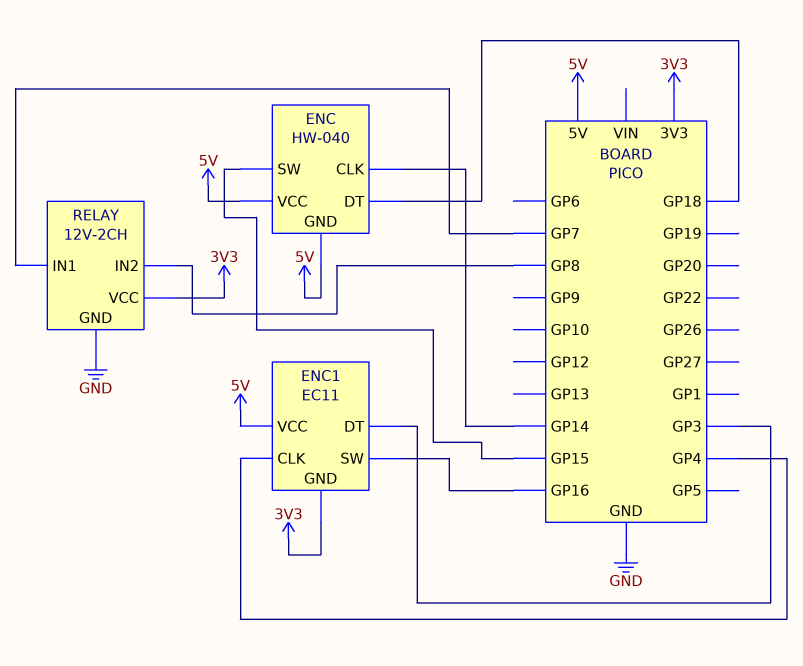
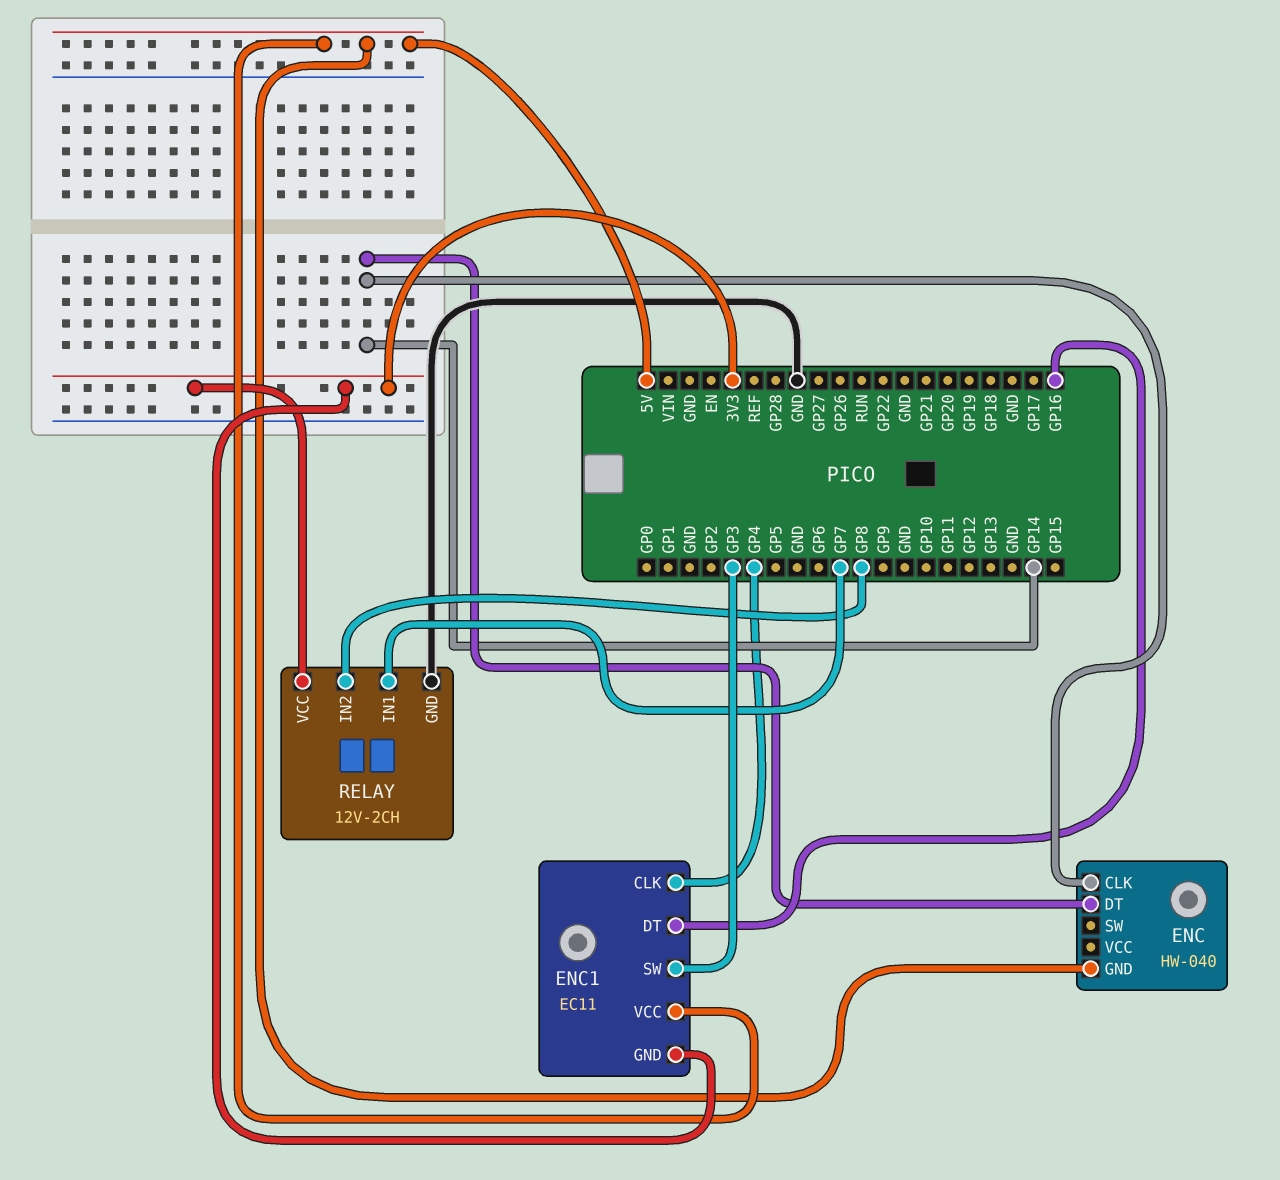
ENC pin DT: GP18 -> GP14
ENC pin SW: GP15 -> none
ENC pin VCC: 5V -> none
ENC1 pin DT: GP3 -> GP16
ENC1 pin SW: GP16 -> GP3

